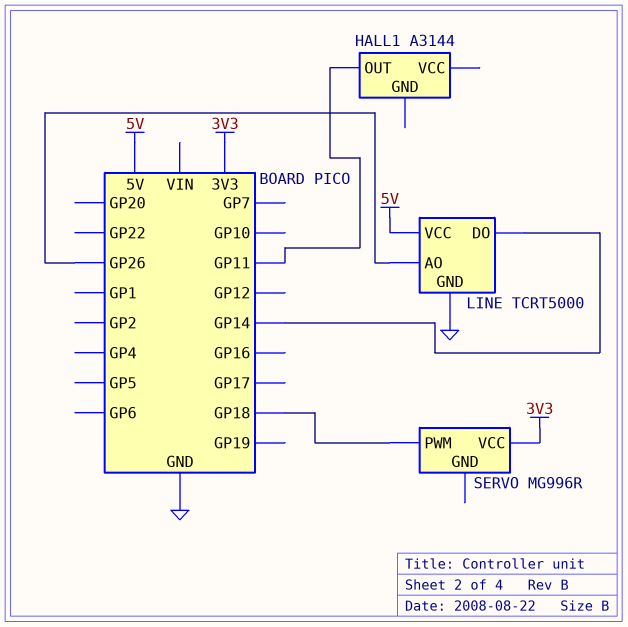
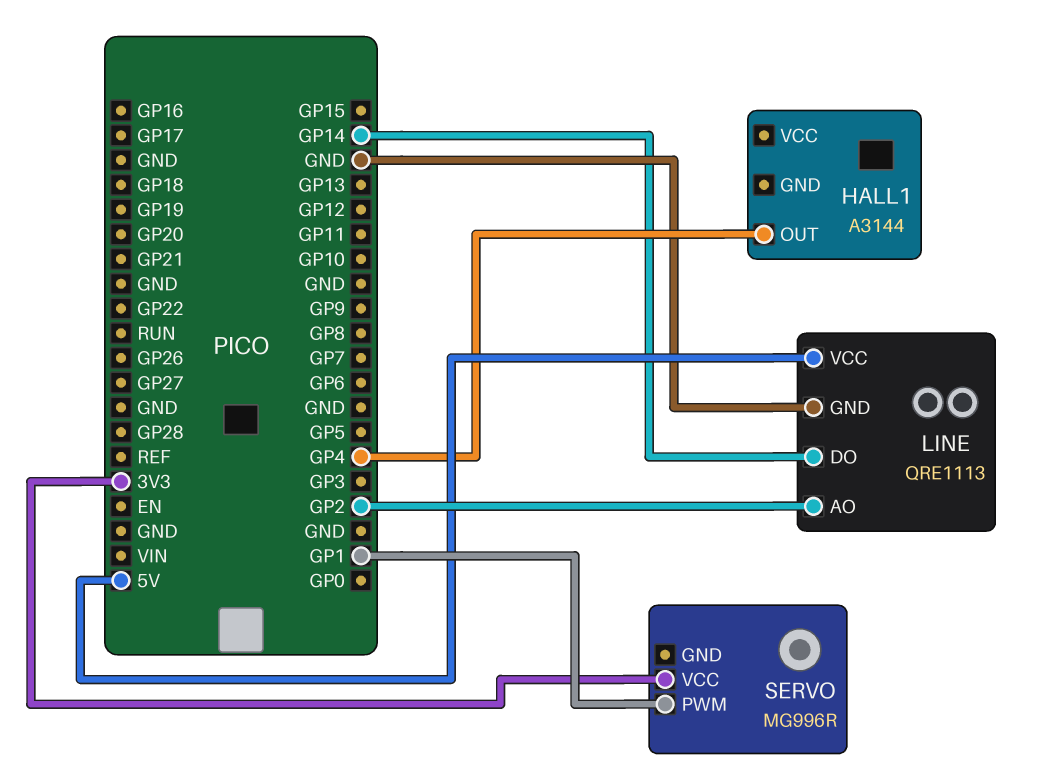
HALL1 pin OUT: GP11 -> GP4
LINE: TCRT5000 -> QRE1113
LINE pin AO: GP26 -> GP2
SERVO pin PWM: GP18 -> GP1

